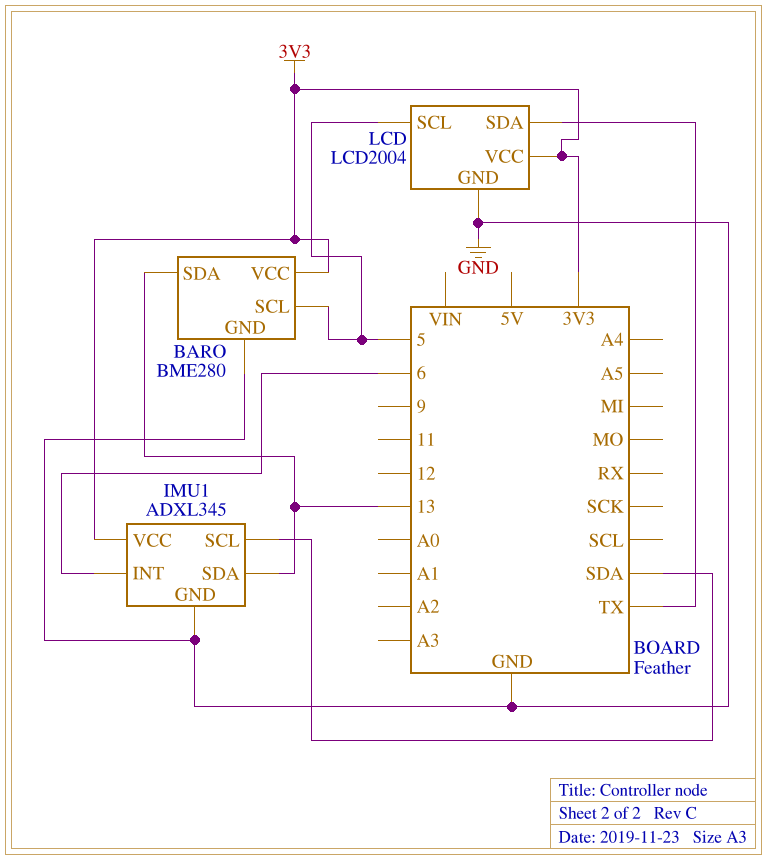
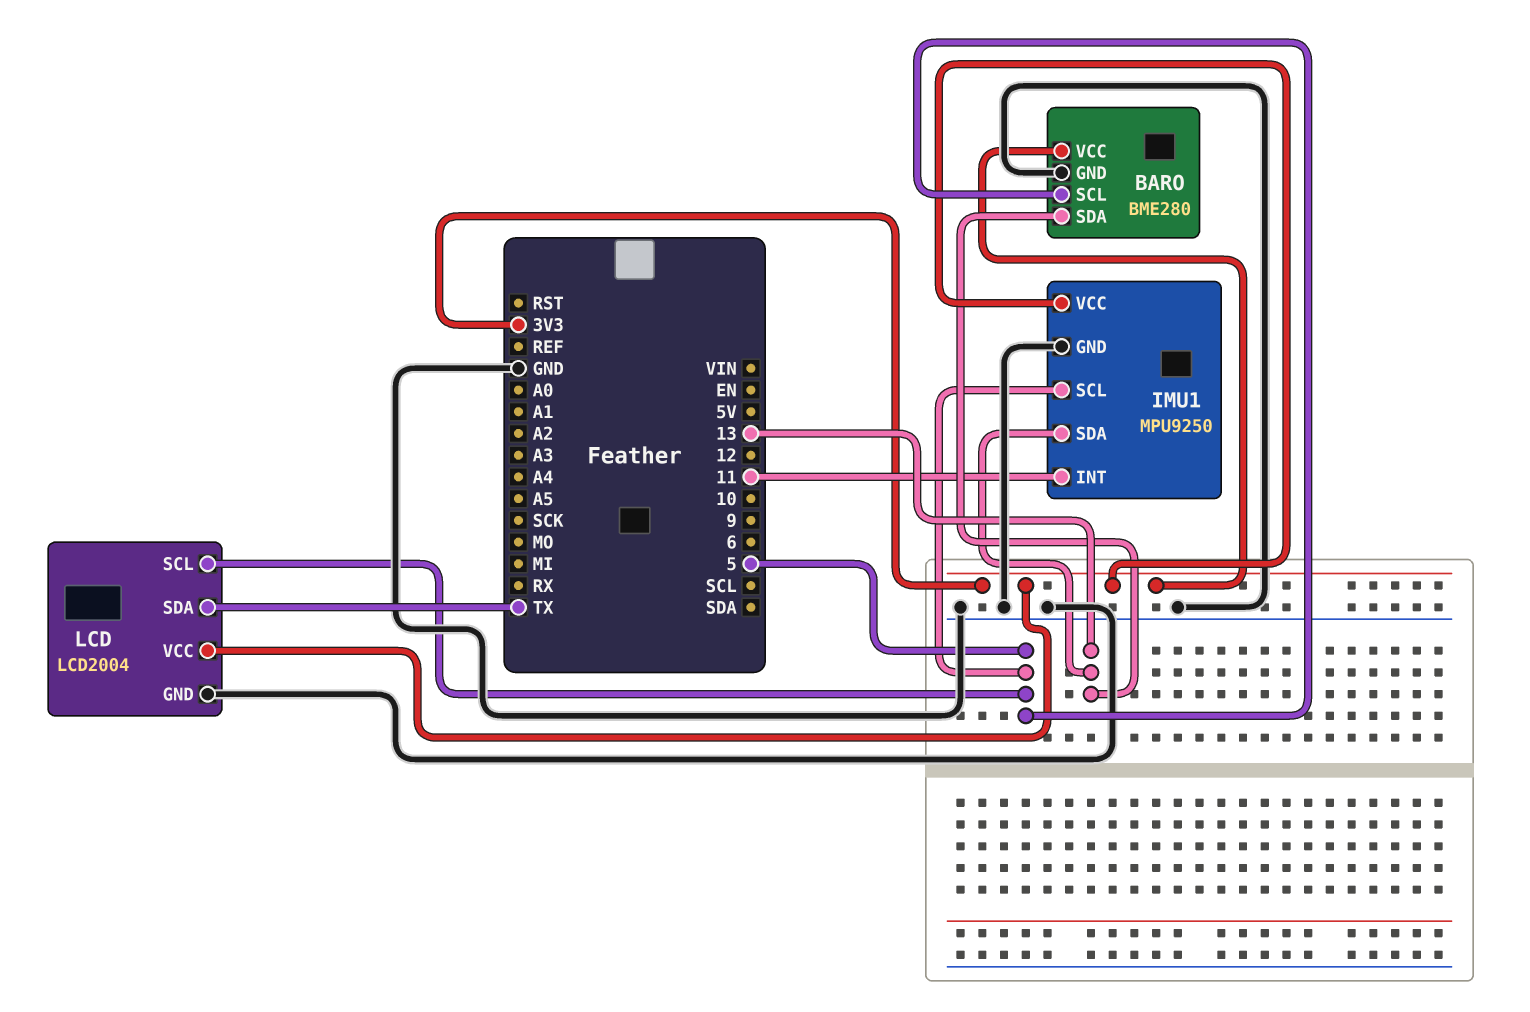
IMU1: ADXL345 -> MPU9250
IMU1 pin INT: 6 -> 11
IMU1 pin SCL: SDA -> 5

